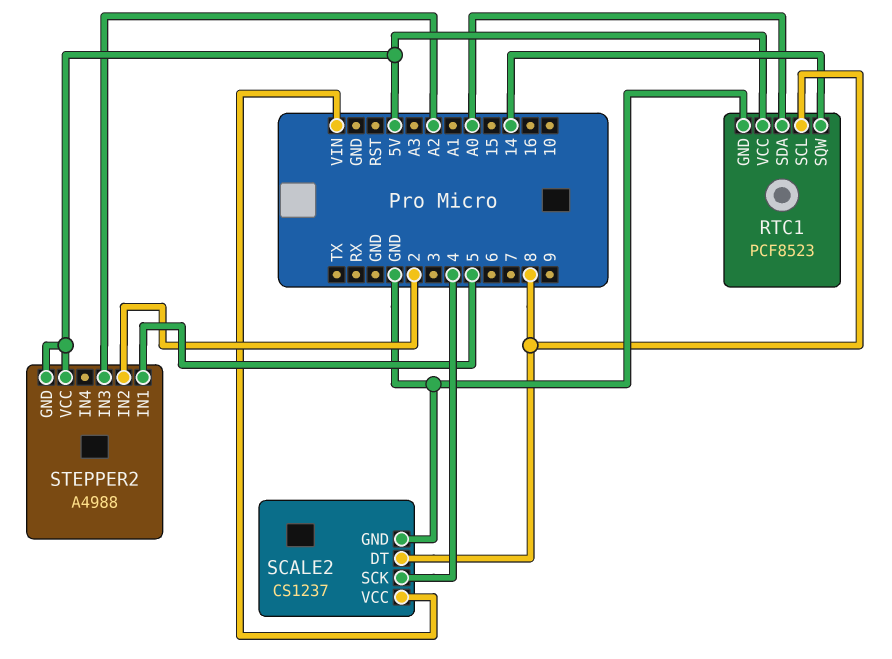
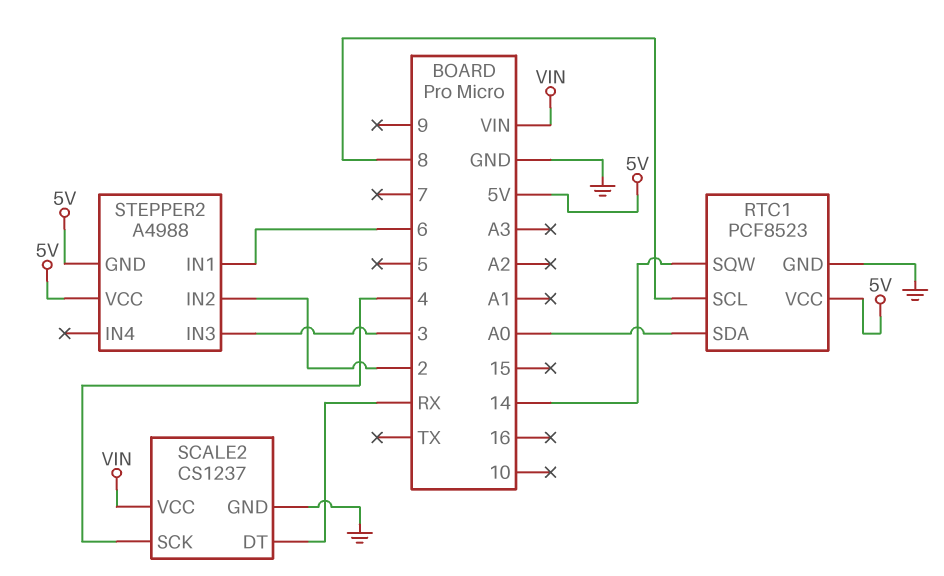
SCALE2 pin DT: 8 -> RX
STEPPER2 pin IN1: 5 -> 6
STEPPER2 pin IN3: A2 -> 3

